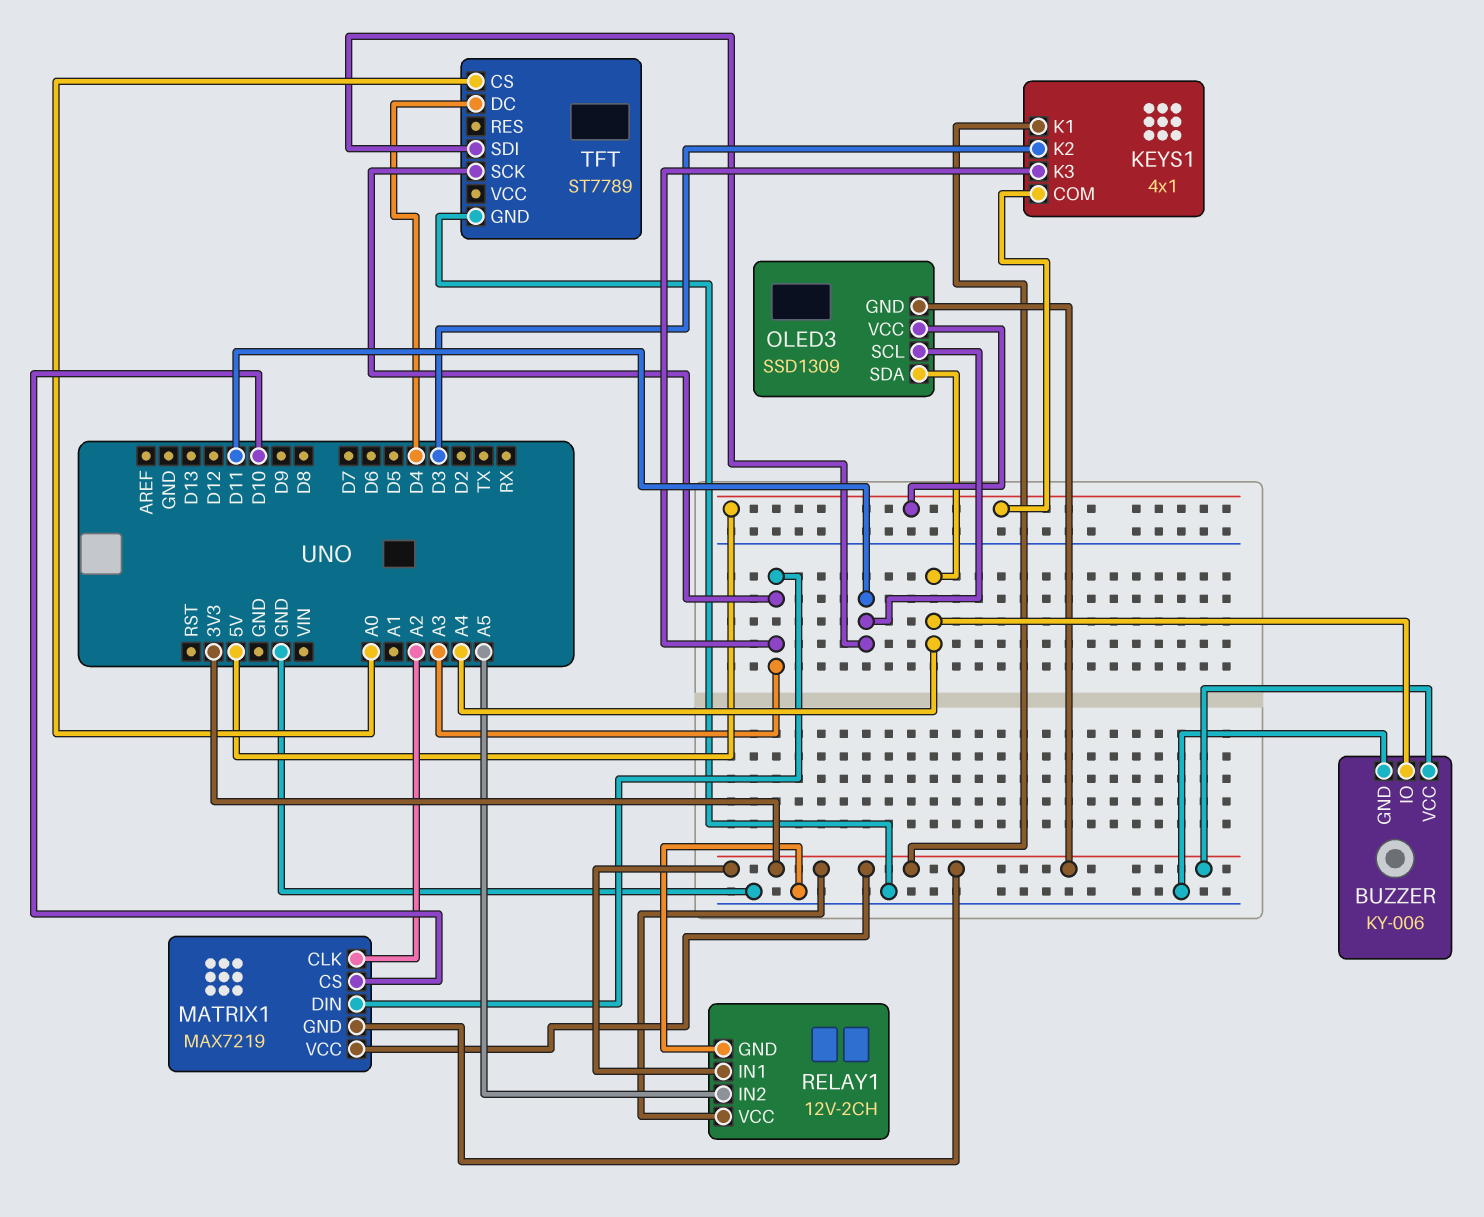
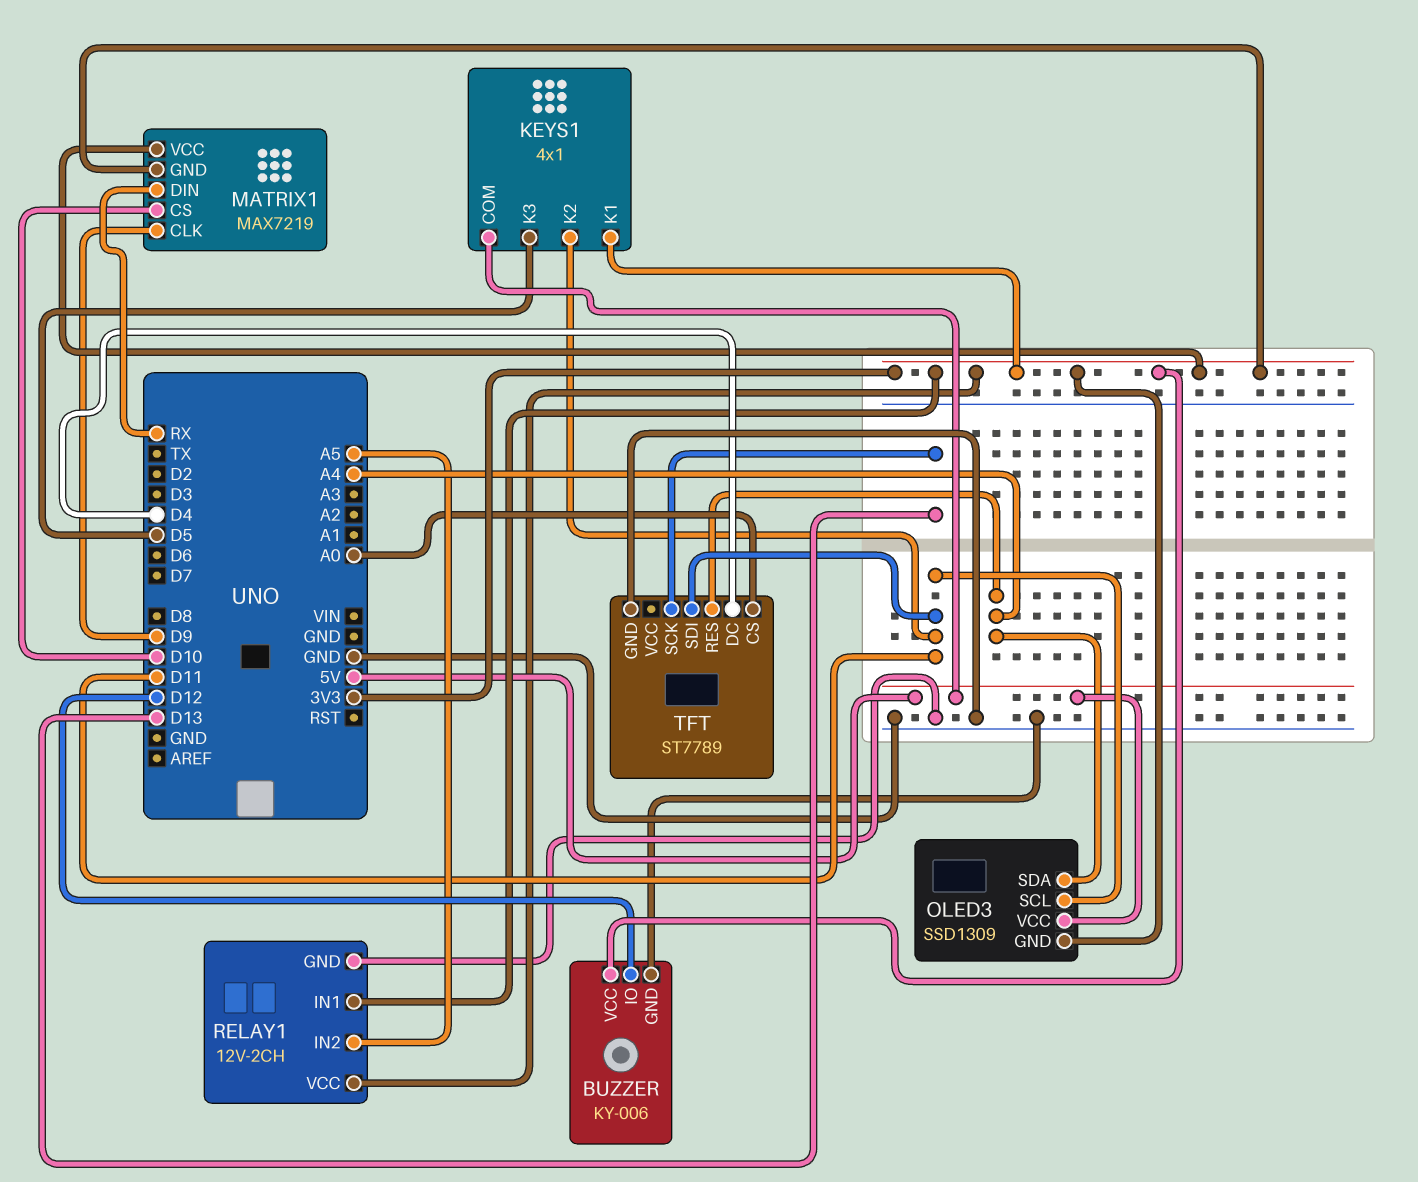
BUZZER pin IO: A4 -> D12
KEYS1 pin K2: D3 -> D11
KEYS1 pin K3: A3 -> D5
MATRIX1 pin CLK: A2 -> D9
MATRIX1 pin DIN: A3 -> RX
TFT pin RES: none -> A4
TFT pin SCK: A3 -> D13

